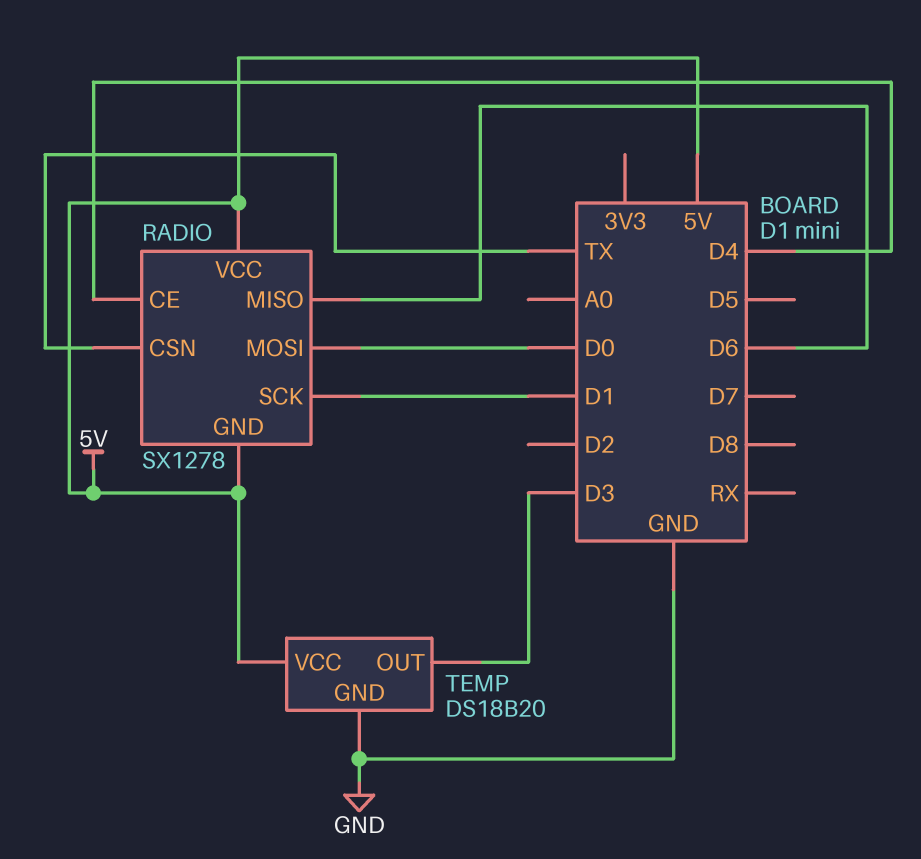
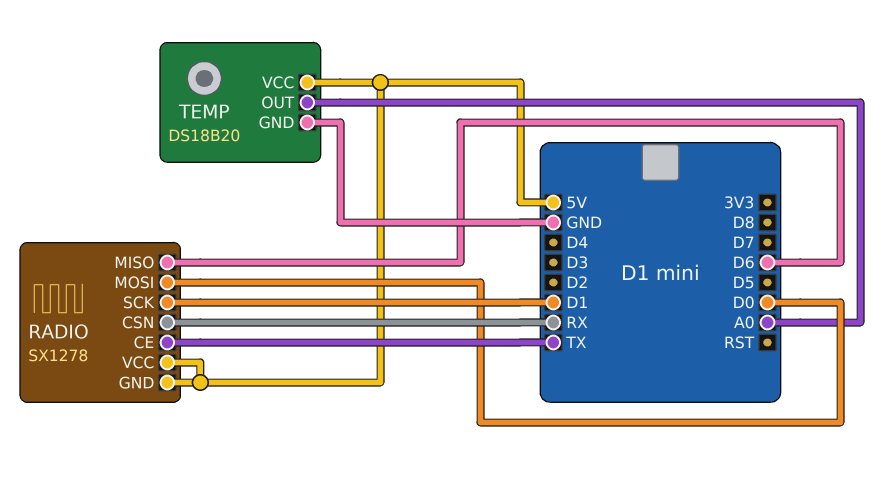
RADIO pin CE: D4 -> TX
RADIO pin CSN: TX -> RX
TEMP pin OUT: D3 -> A0

